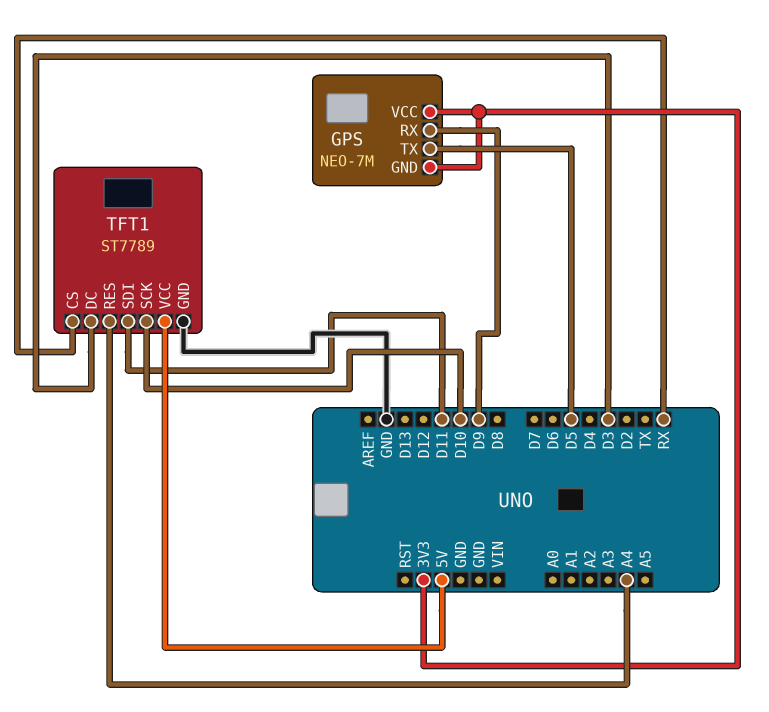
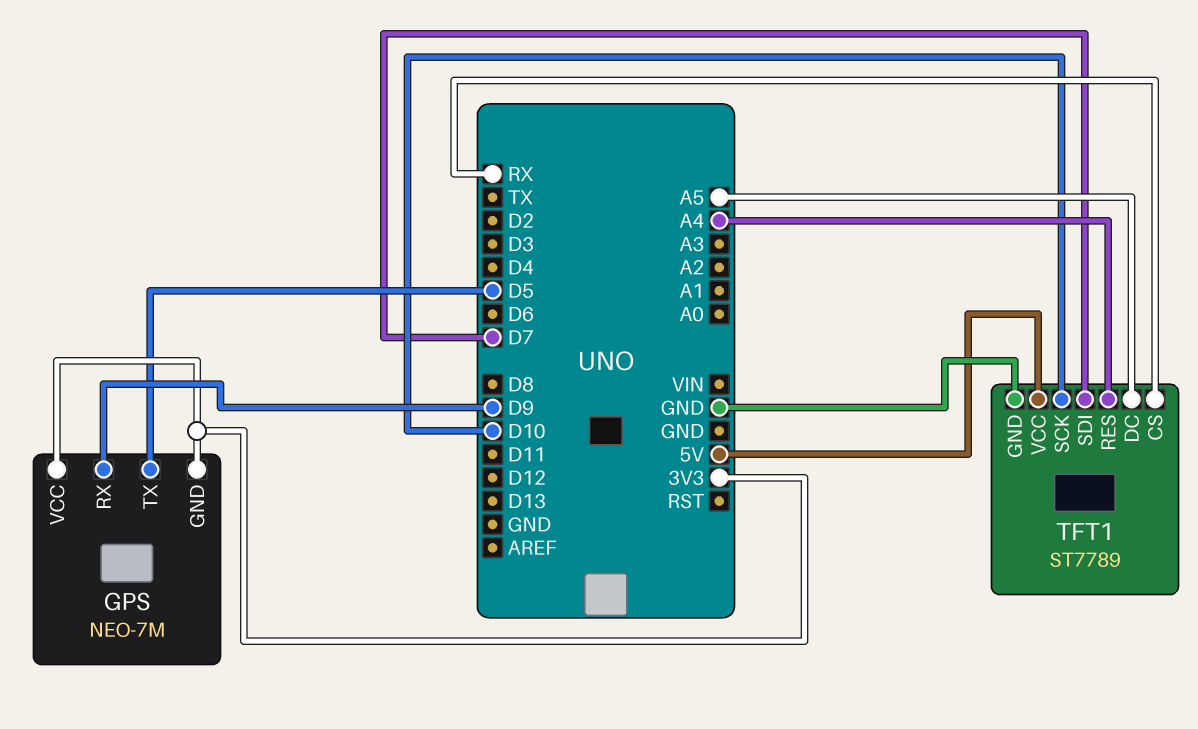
TFT1 pin DC: D3 -> A5
TFT1 pin SDI: D11 -> D7

